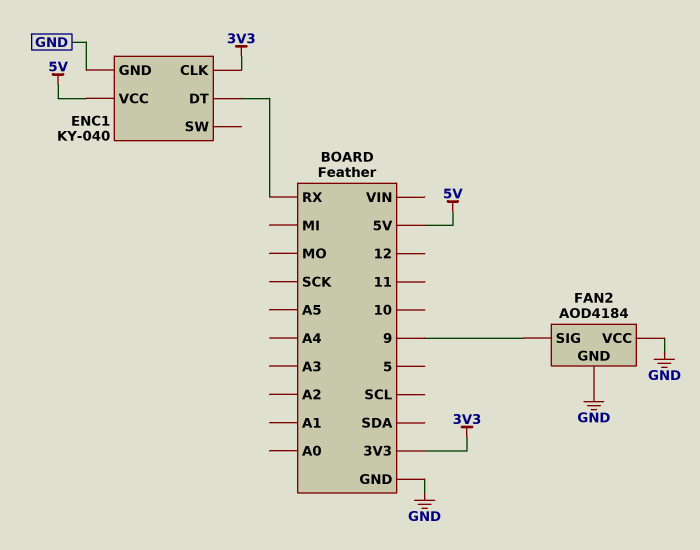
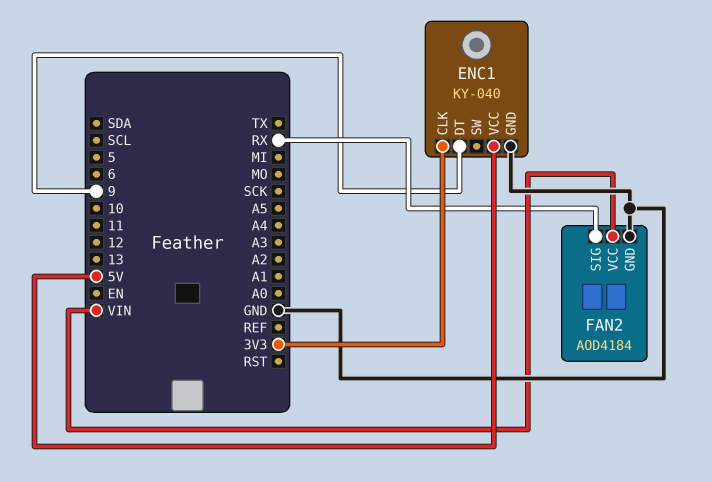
ENC1 pin DT: RX -> 9
FAN2 pin SIG: 9 -> RX
FAN2 pin VCC: GND -> VIN

